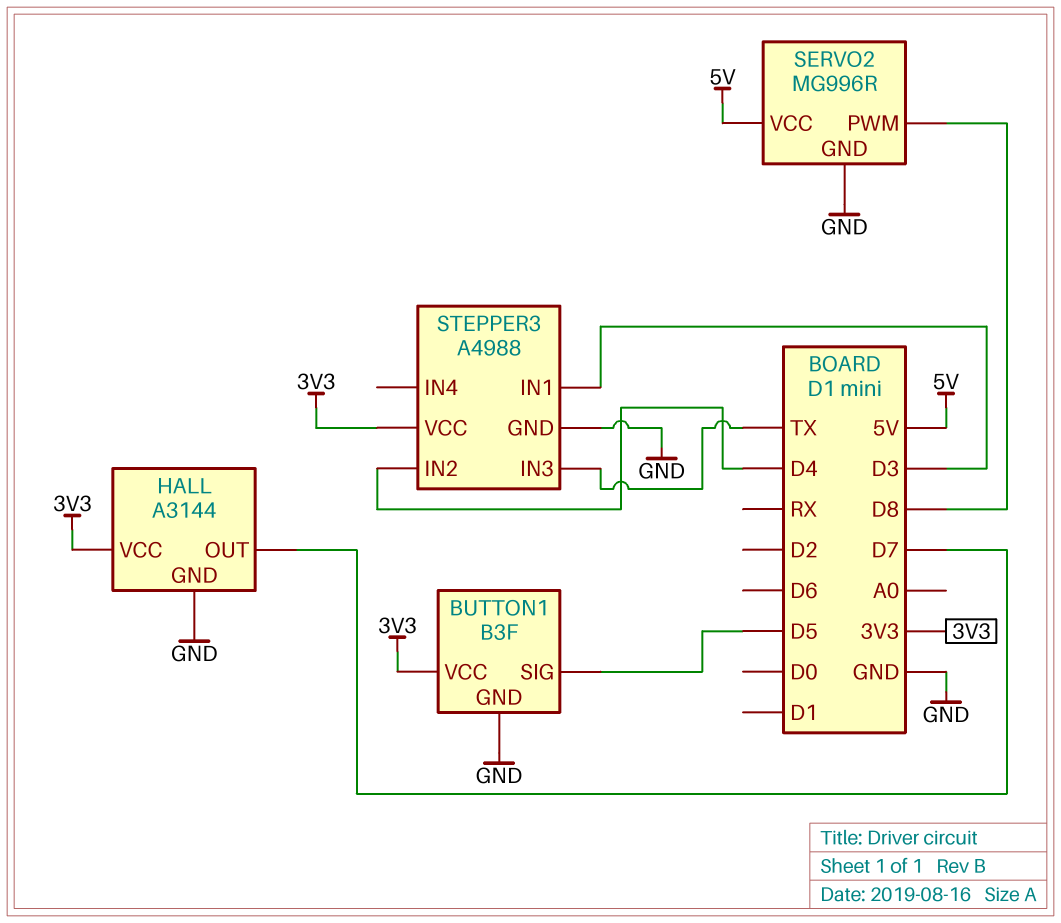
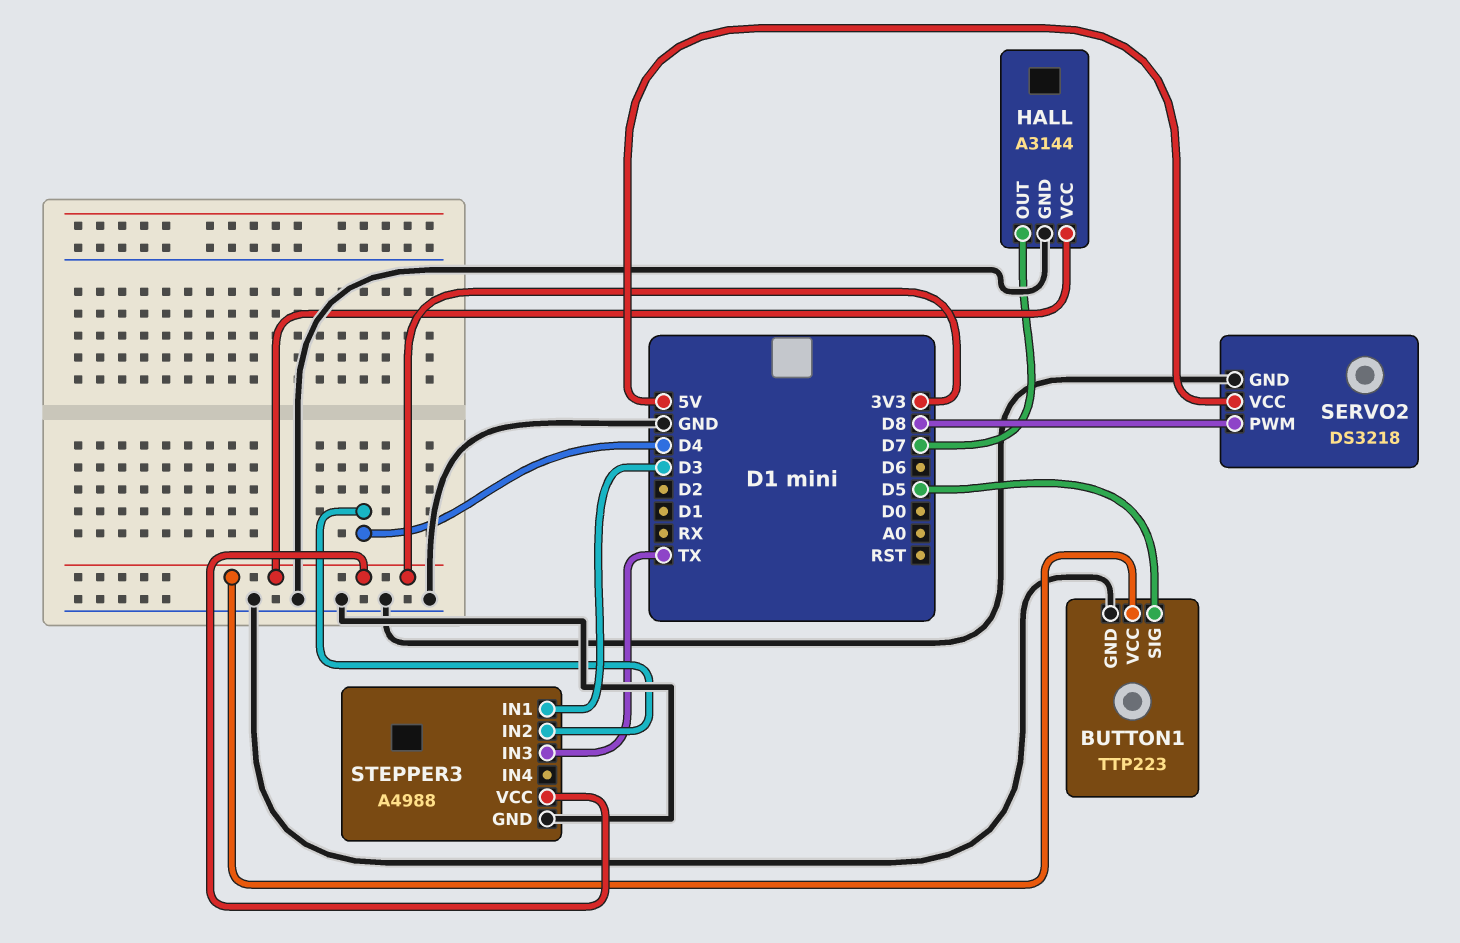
BUTTON1: B3F -> TTP223
SERVO2: MG996R -> DS3218

